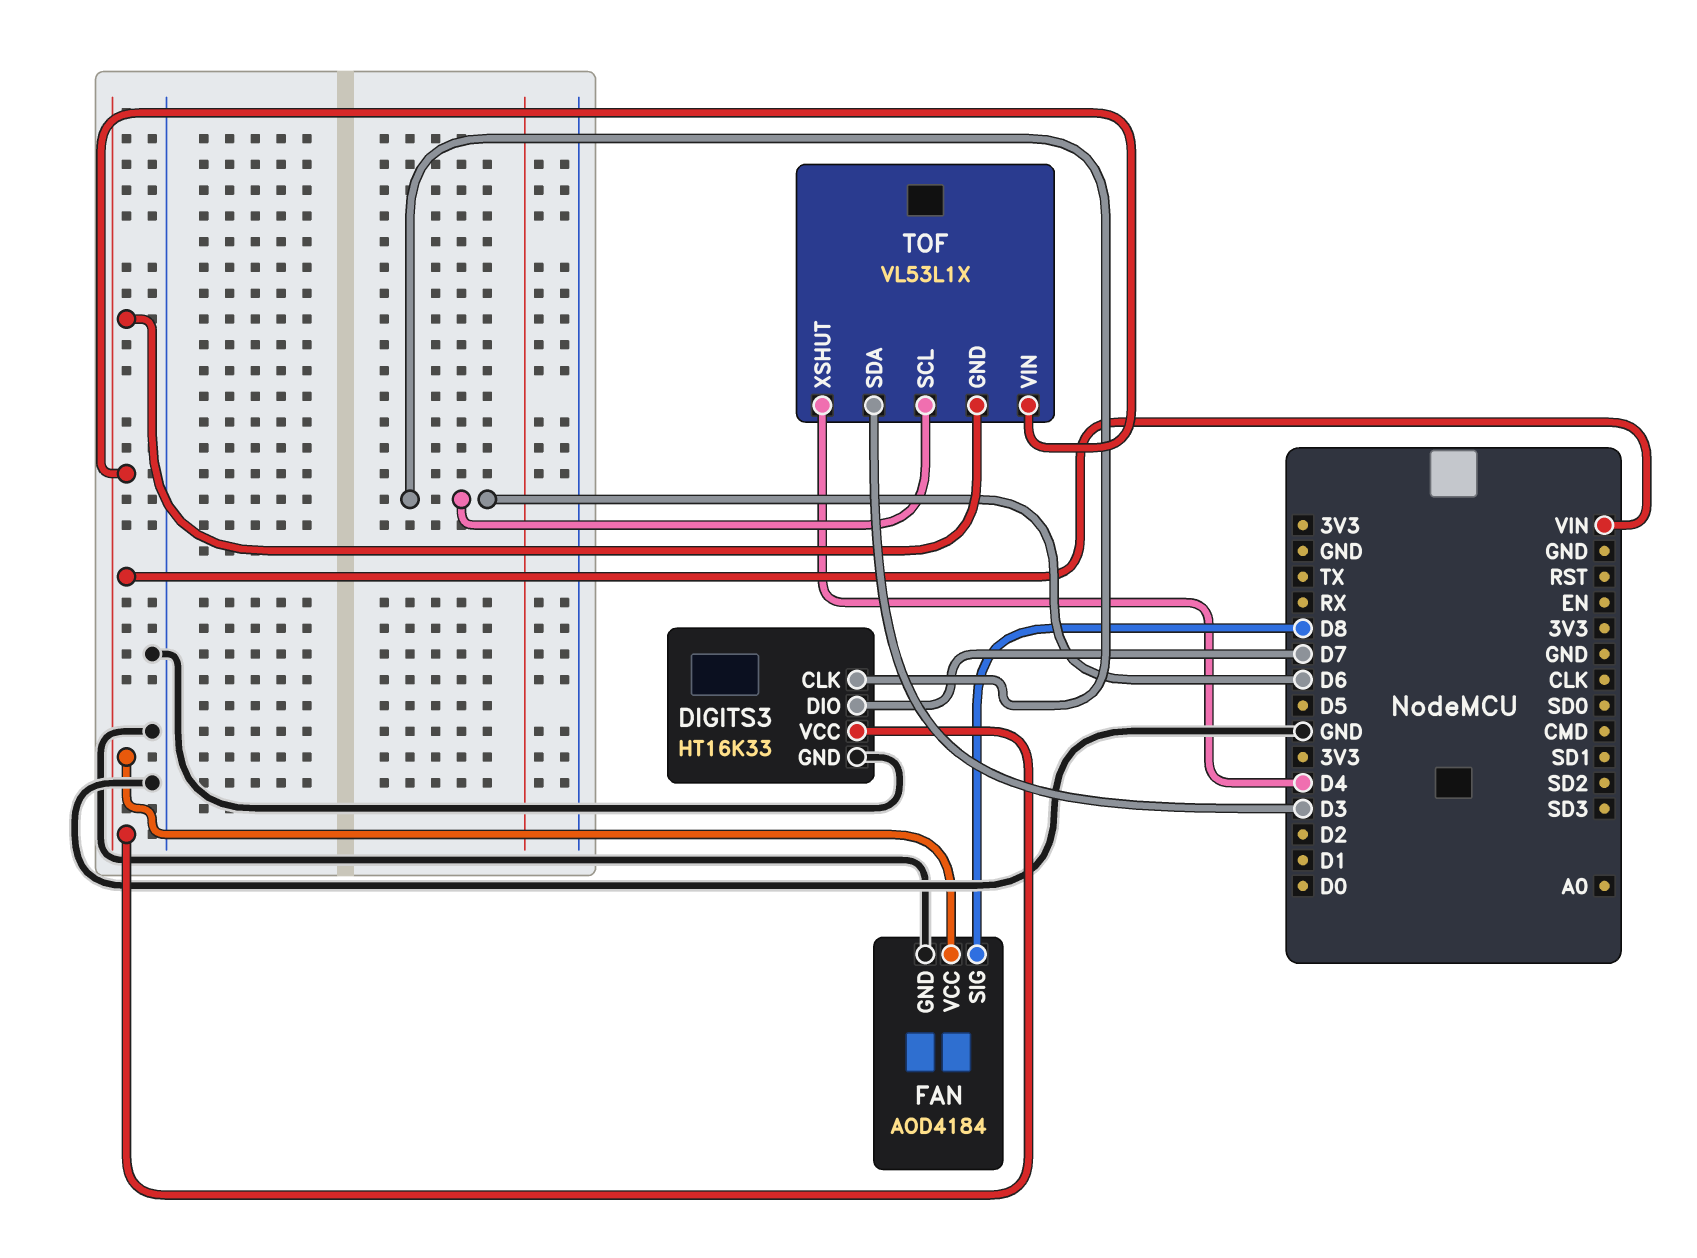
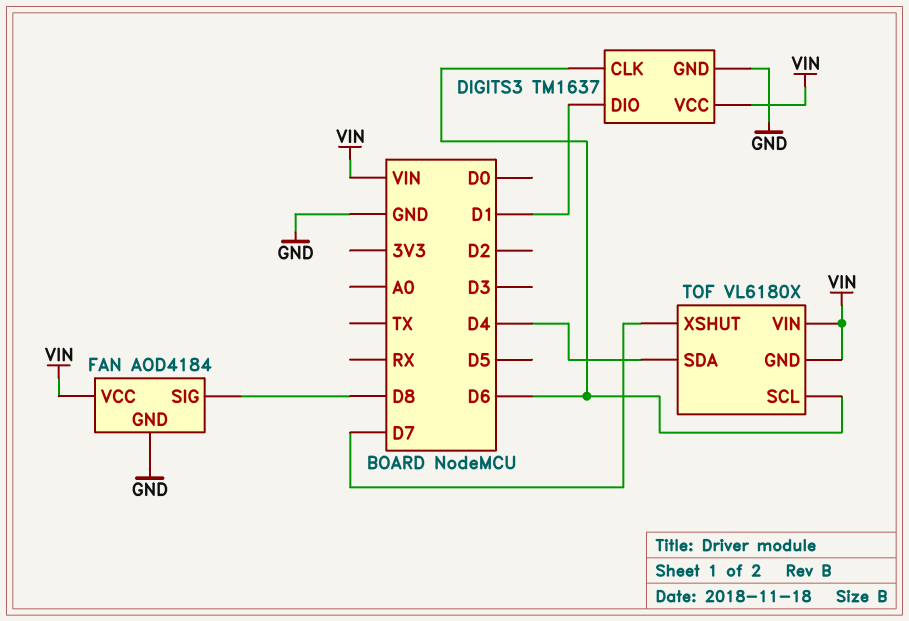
DIGITS3: HT16K33 -> TM1637
DIGITS3 pin DIO: D7 -> D1
TOF: VL53L1X -> VL6180X
TOF pin SDA: D3 -> D4
TOF pin XSHUT: D4 -> D7

